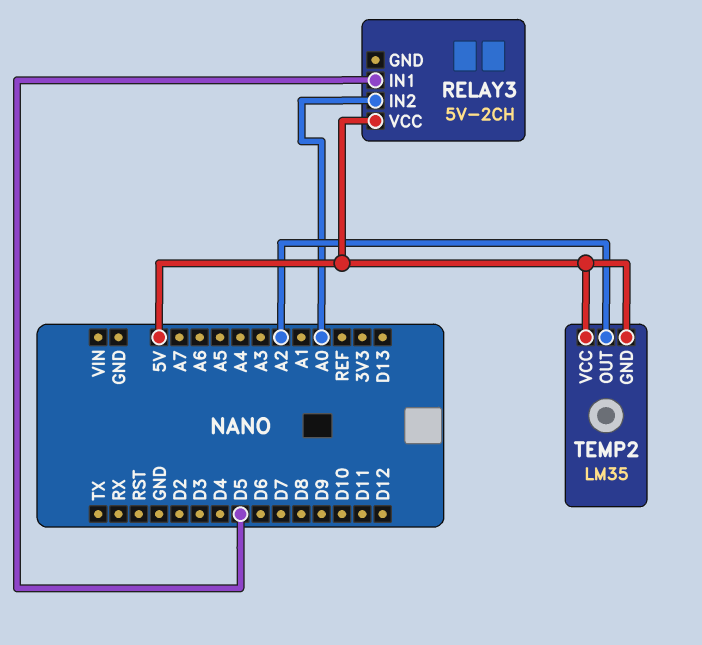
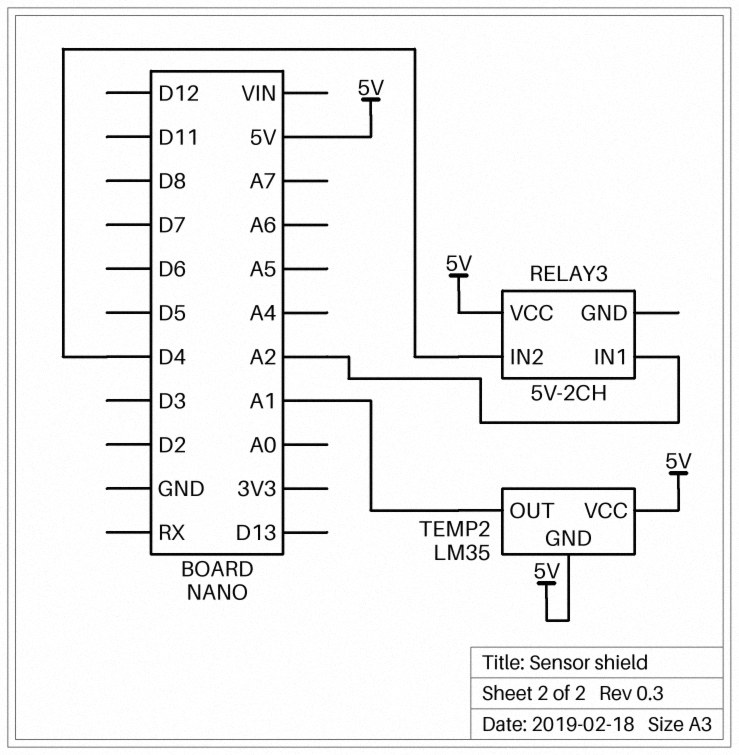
RELAY3 pin IN1: D5 -> A2
RELAY3 pin IN2: A0 -> D4
TEMP2 pin OUT: A2 -> A1

